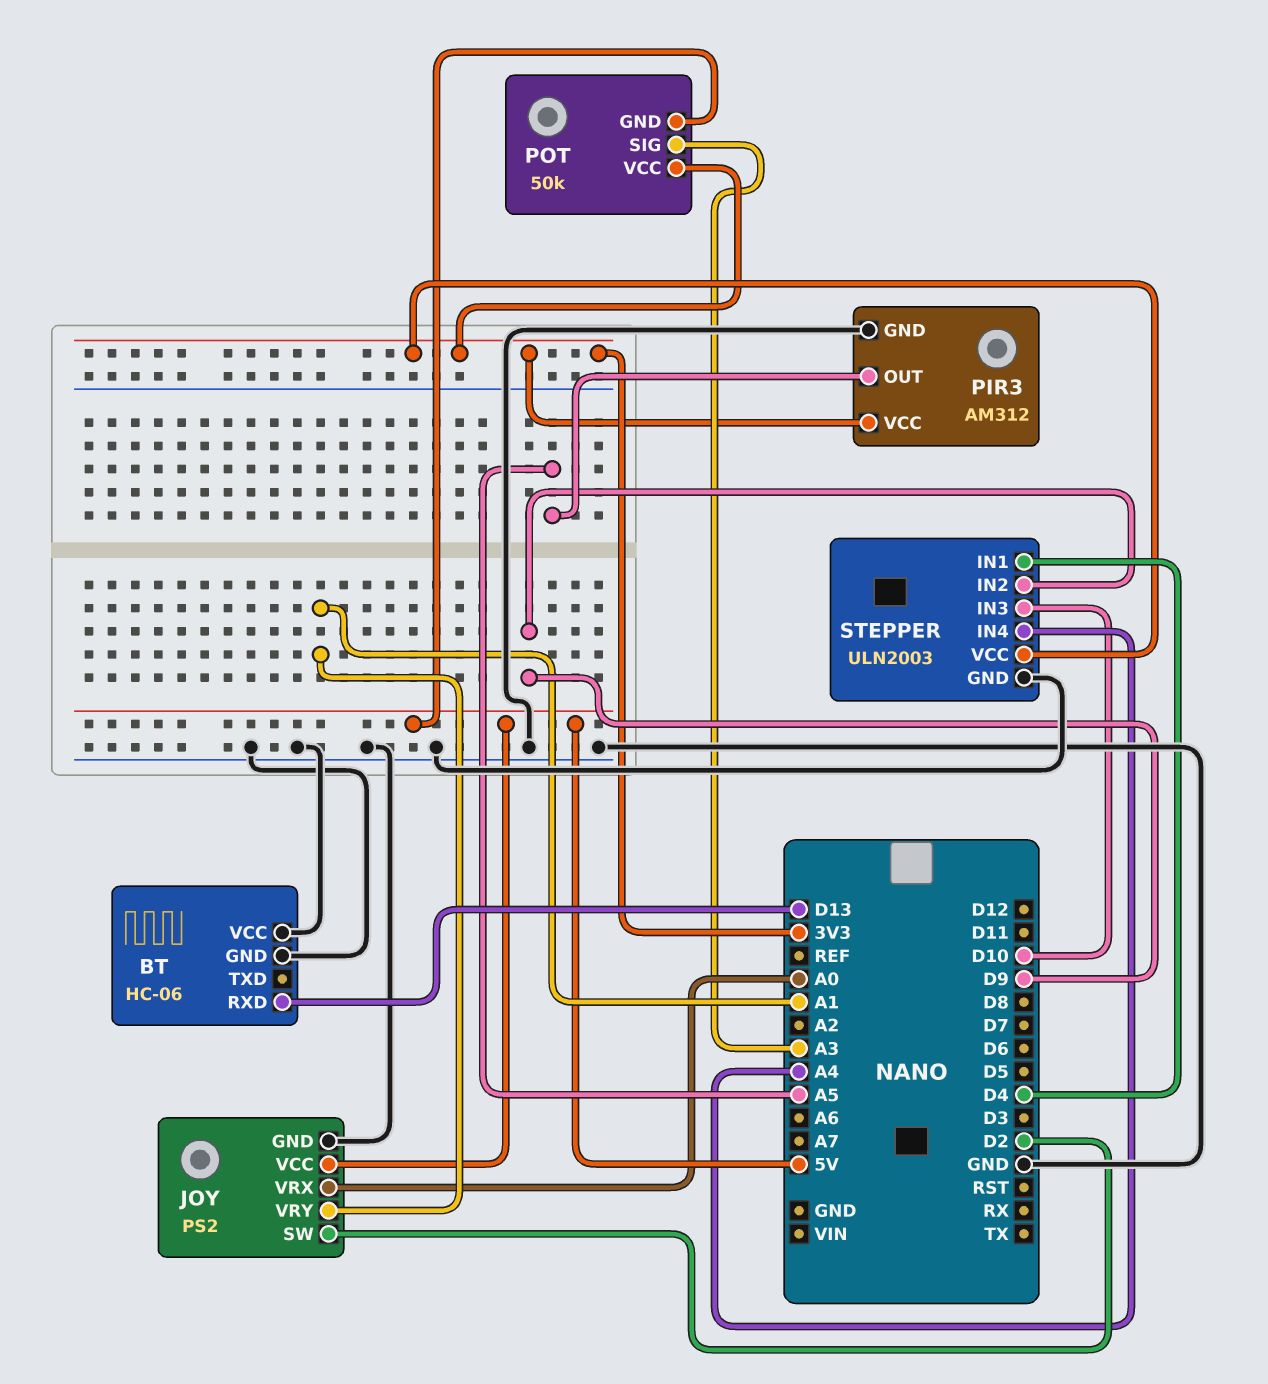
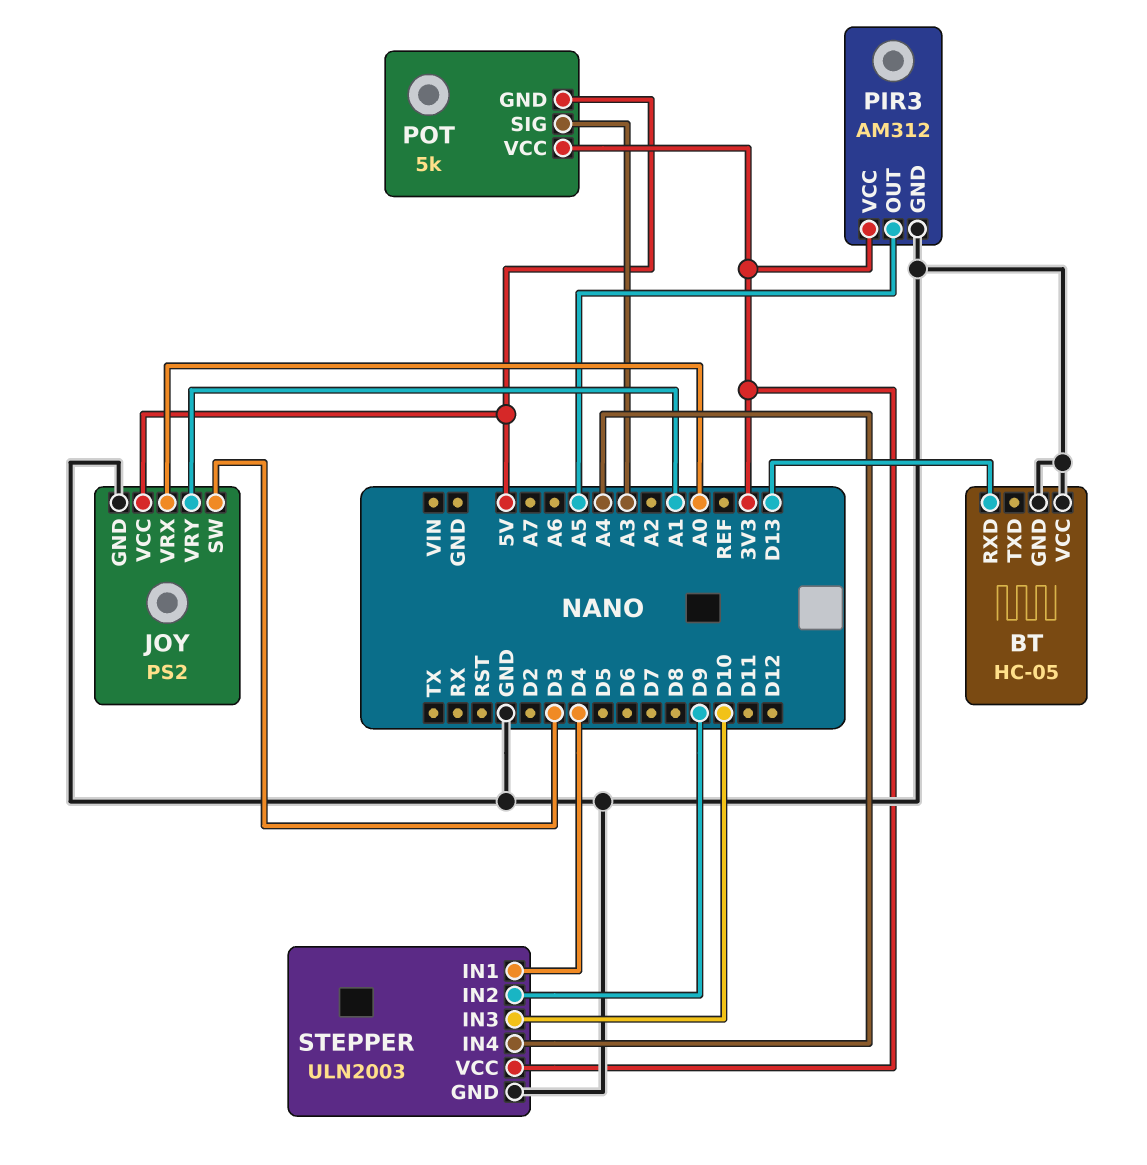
BT: HC-06 -> HC-05
JOY pin SW: D2 -> D3
POT: 50k -> 5k

